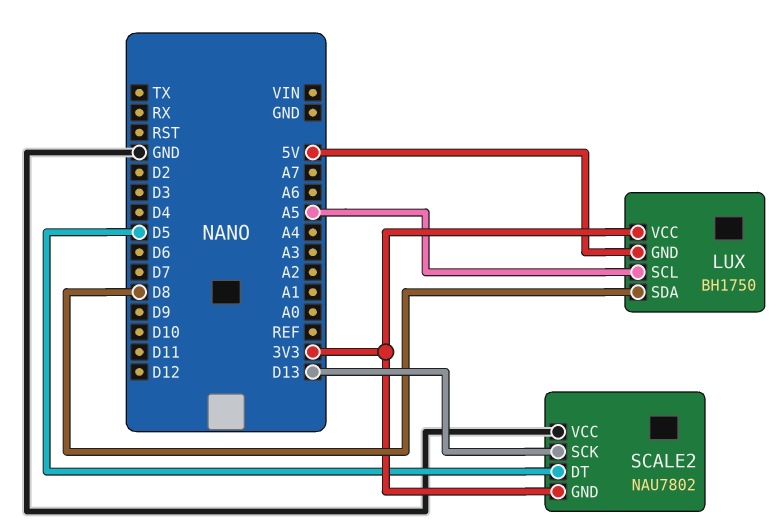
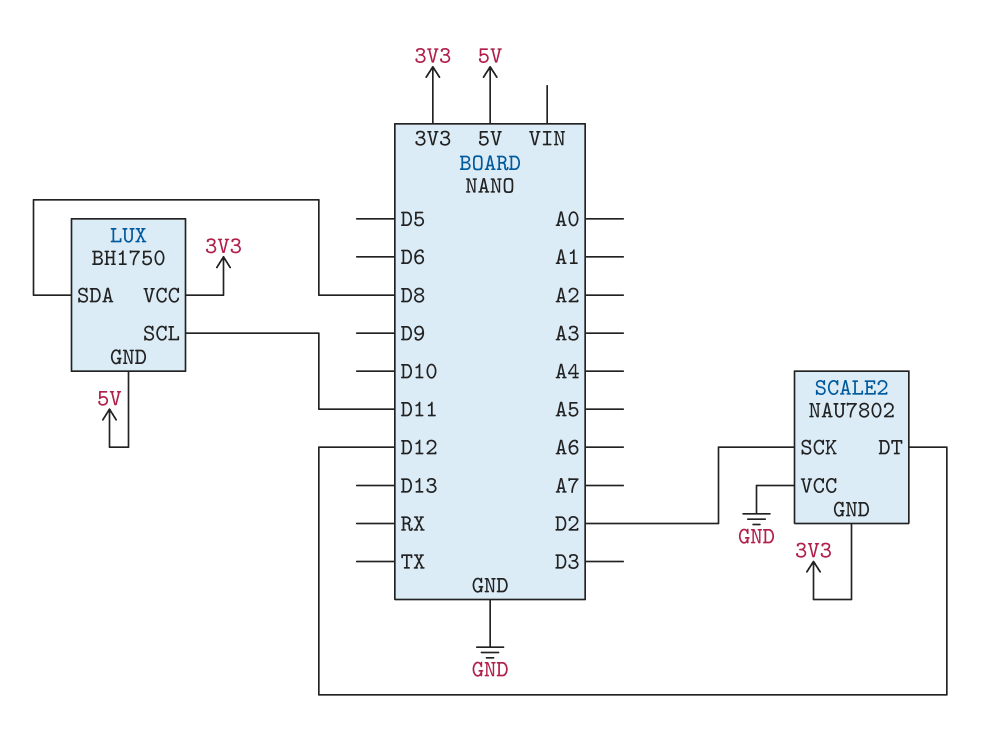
LUX pin SCL: A5 -> D11
SCALE2 pin DT: D5 -> D12
SCALE2 pin SCK: D13 -> D2

